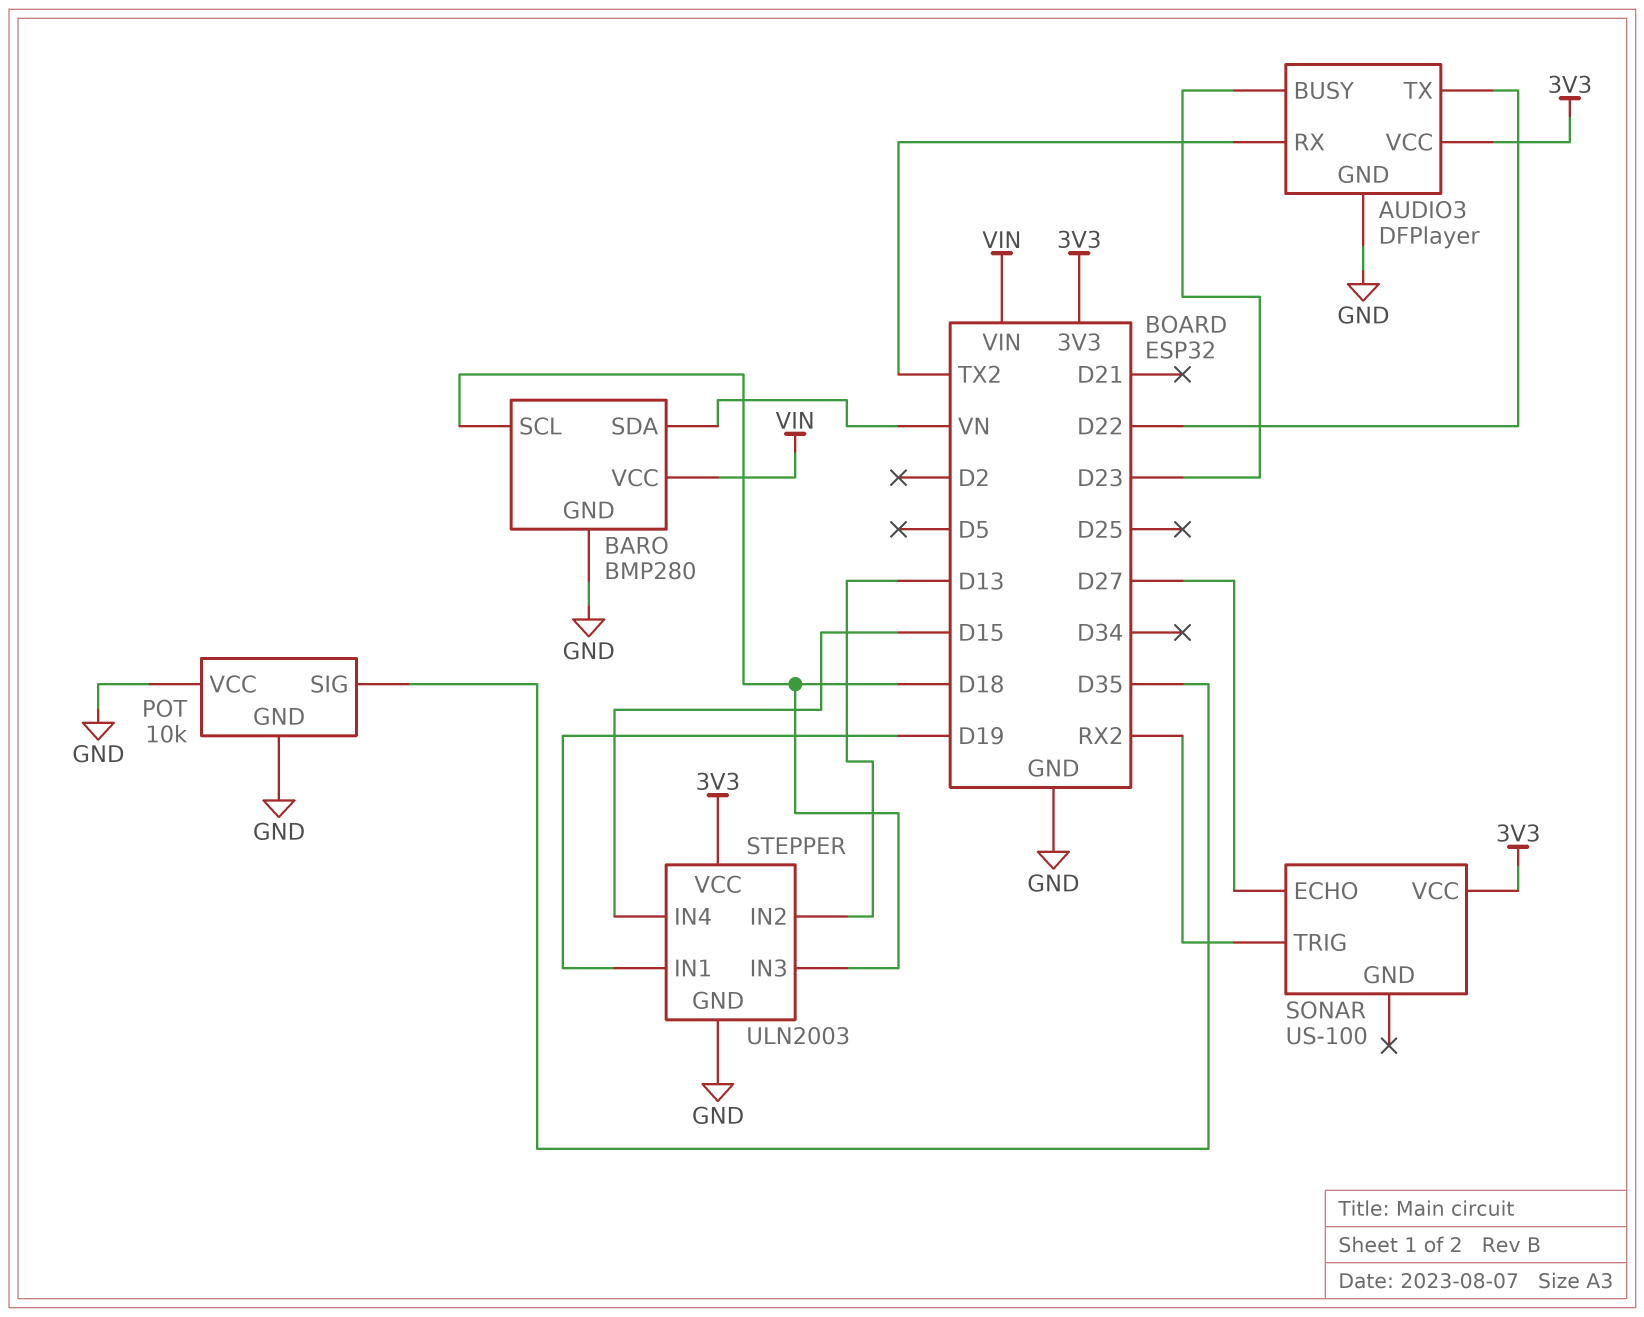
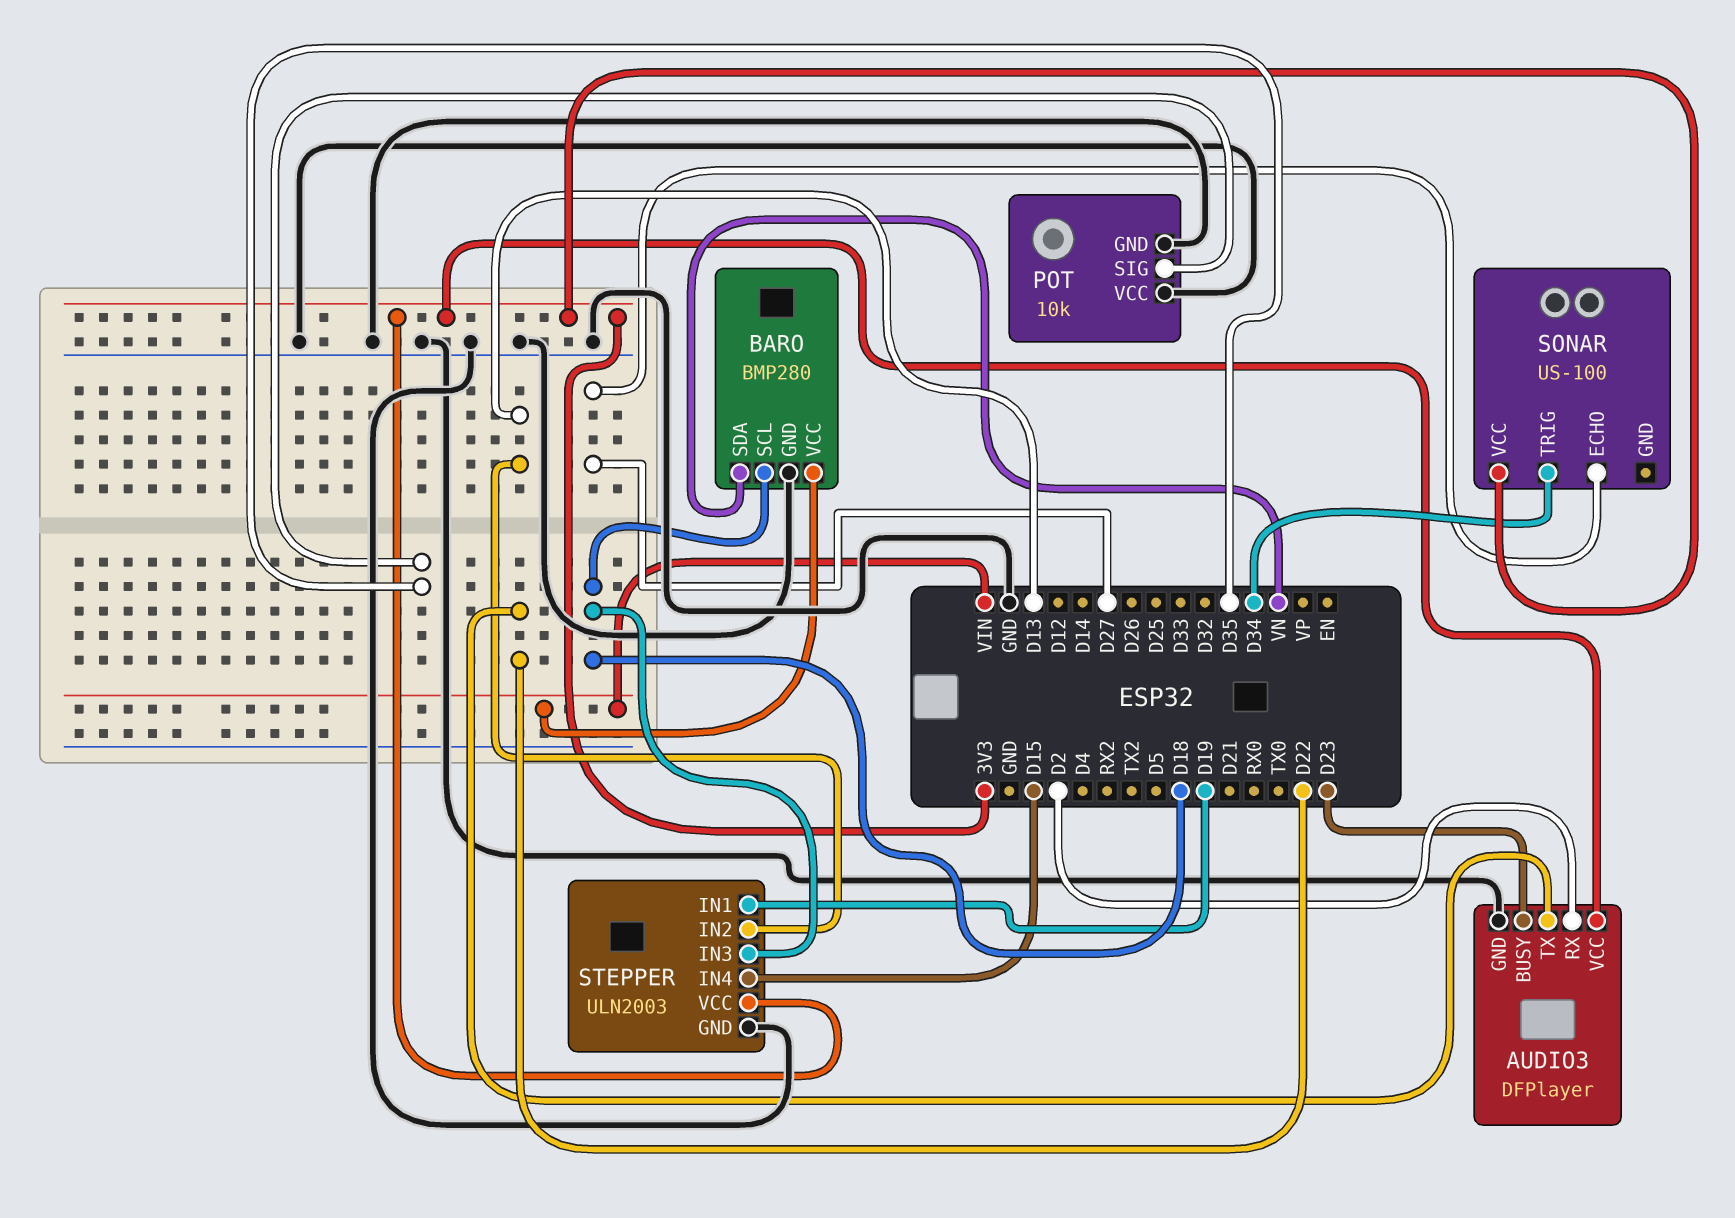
AUDIO3 pin RX: TX2 -> D2
SONAR pin TRIG: RX2 -> D34

